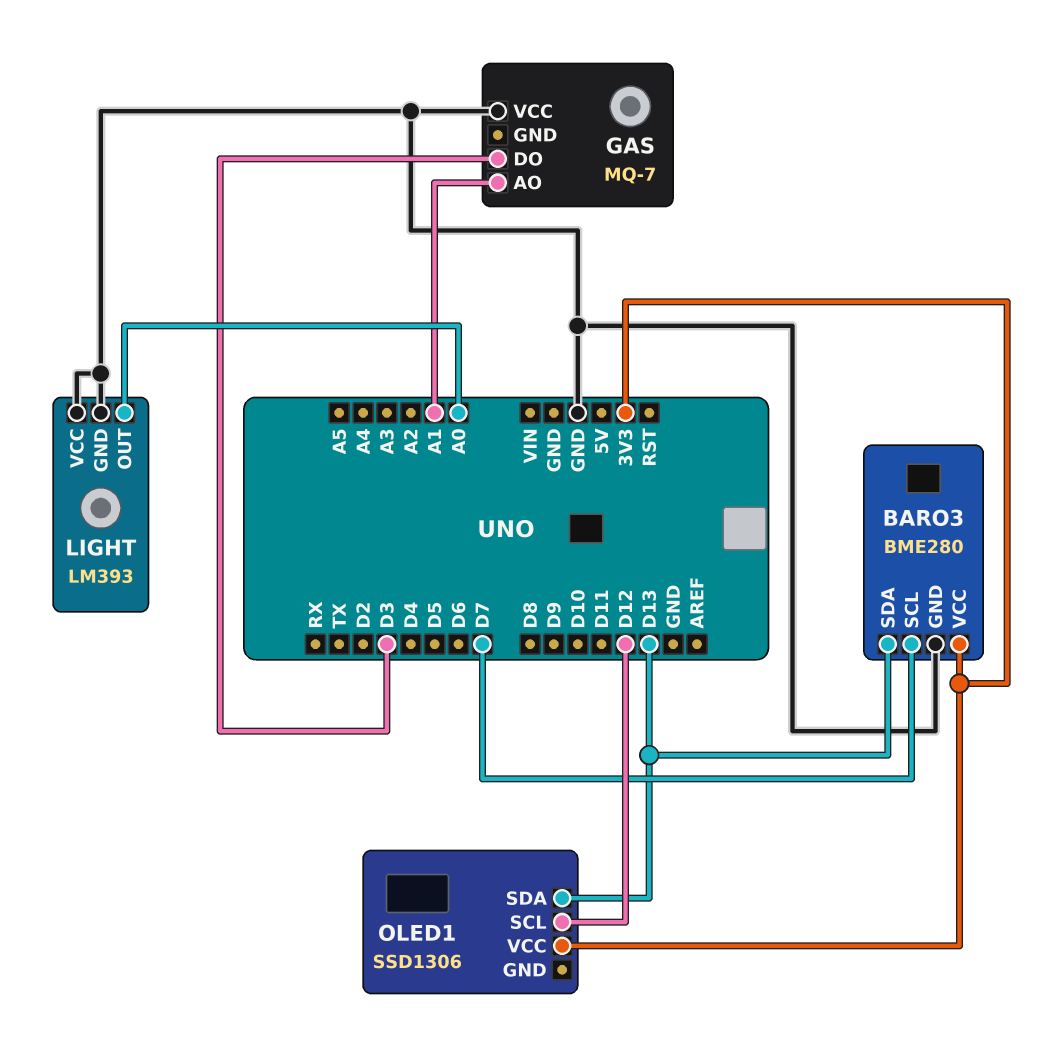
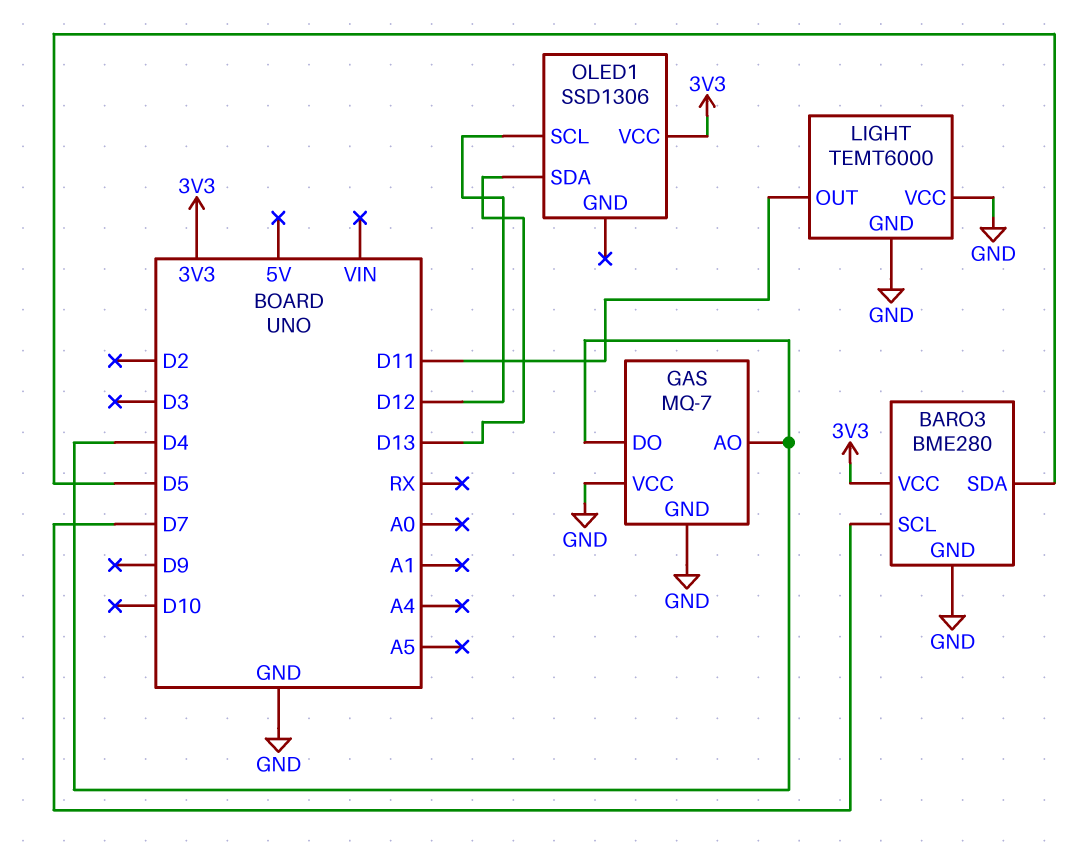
BARO3 pin SDA: D13 -> D5
GAS pin AO: A1 -> D4
GAS pin DO: D3 -> D4
GAS pin GND: none -> GND
LIGHT: LM393 -> TEMT6000
LIGHT pin OUT: A0 -> D11

